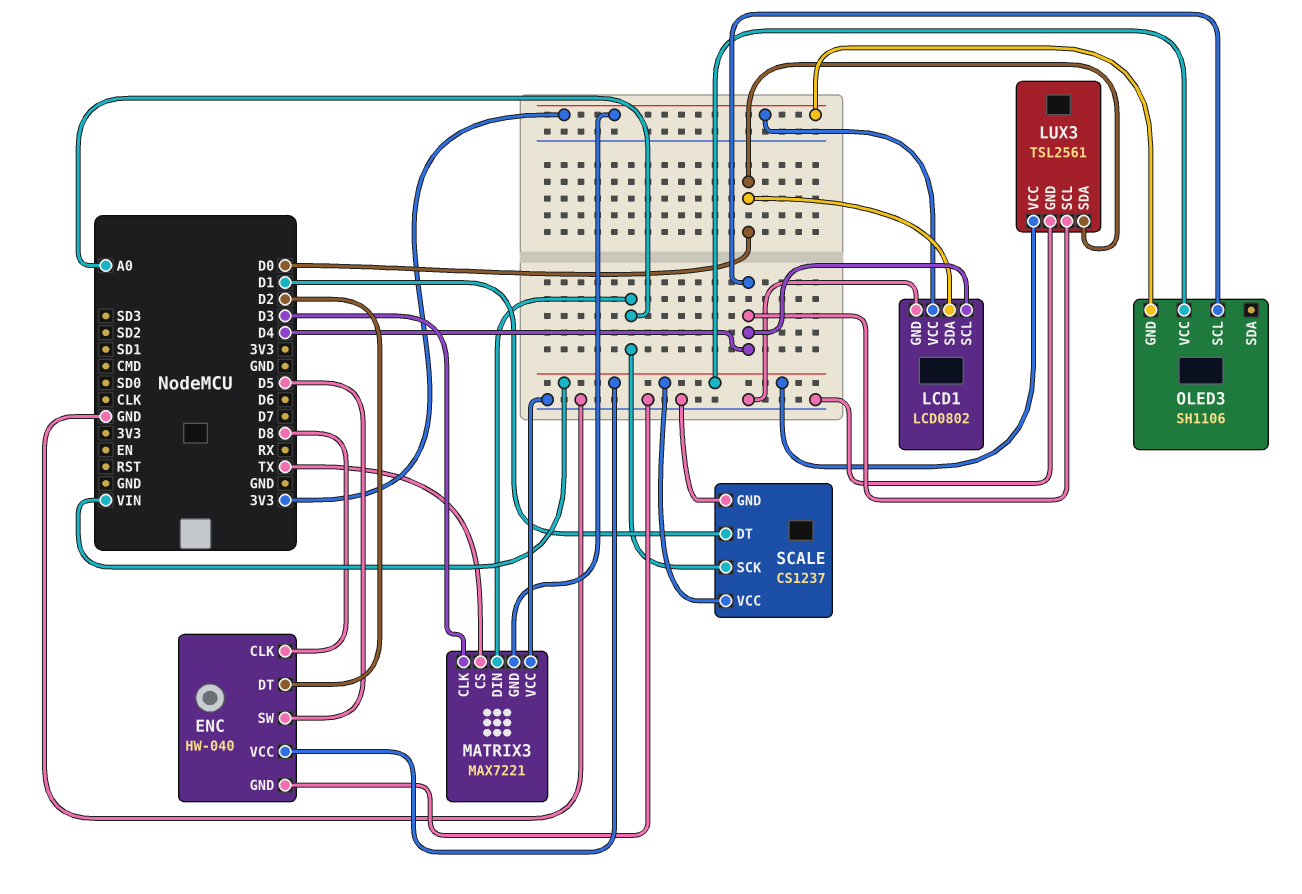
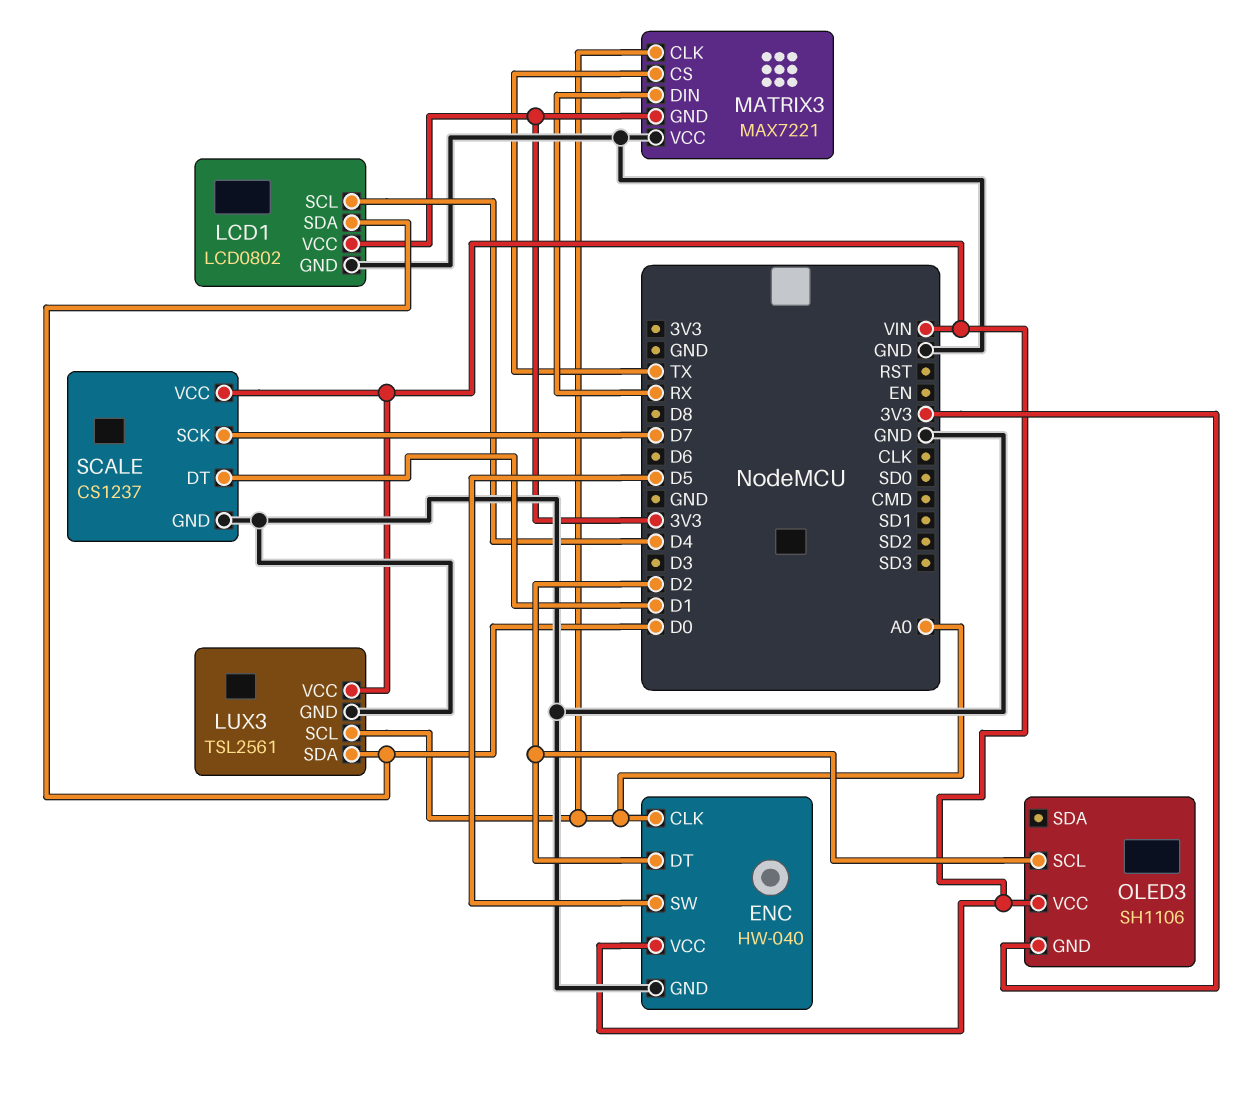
ENC pin CLK: D8 -> A0
LUX3 pin SCL: D4 -> A0
MATRIX3 pin CLK: D3 -> A0
MATRIX3 pin DIN: A0 -> RX
OLED3 pin SCL: D4 -> D2
SCALE pin SCK: A0 -> D7

